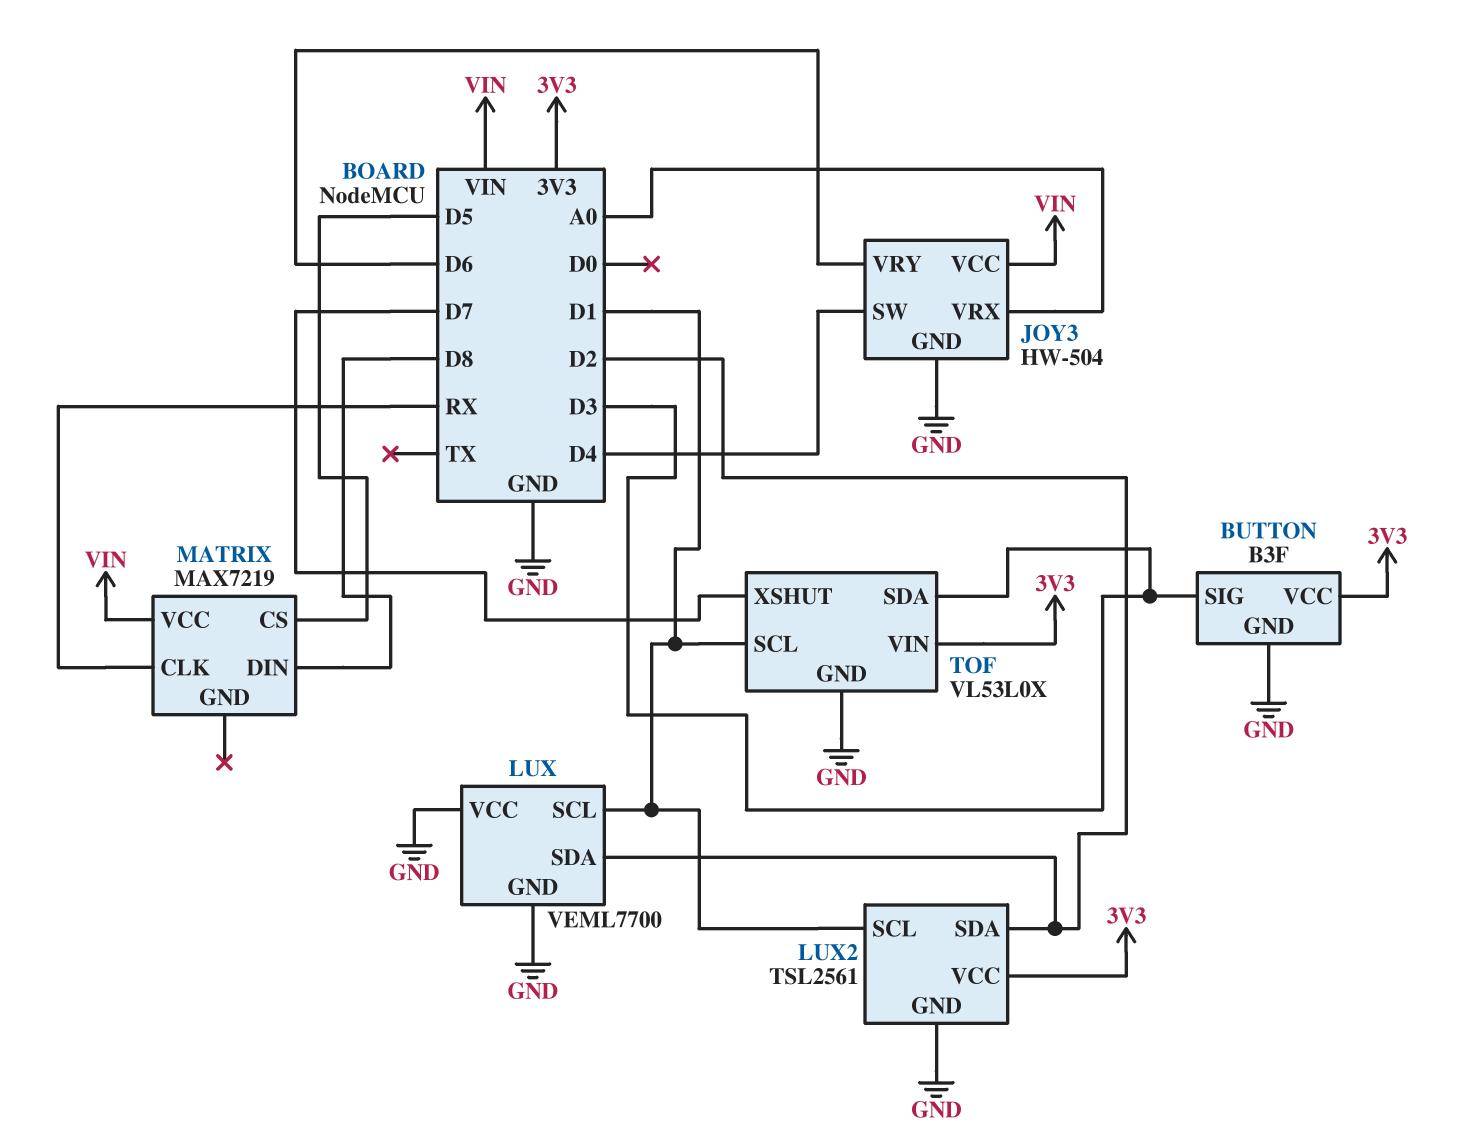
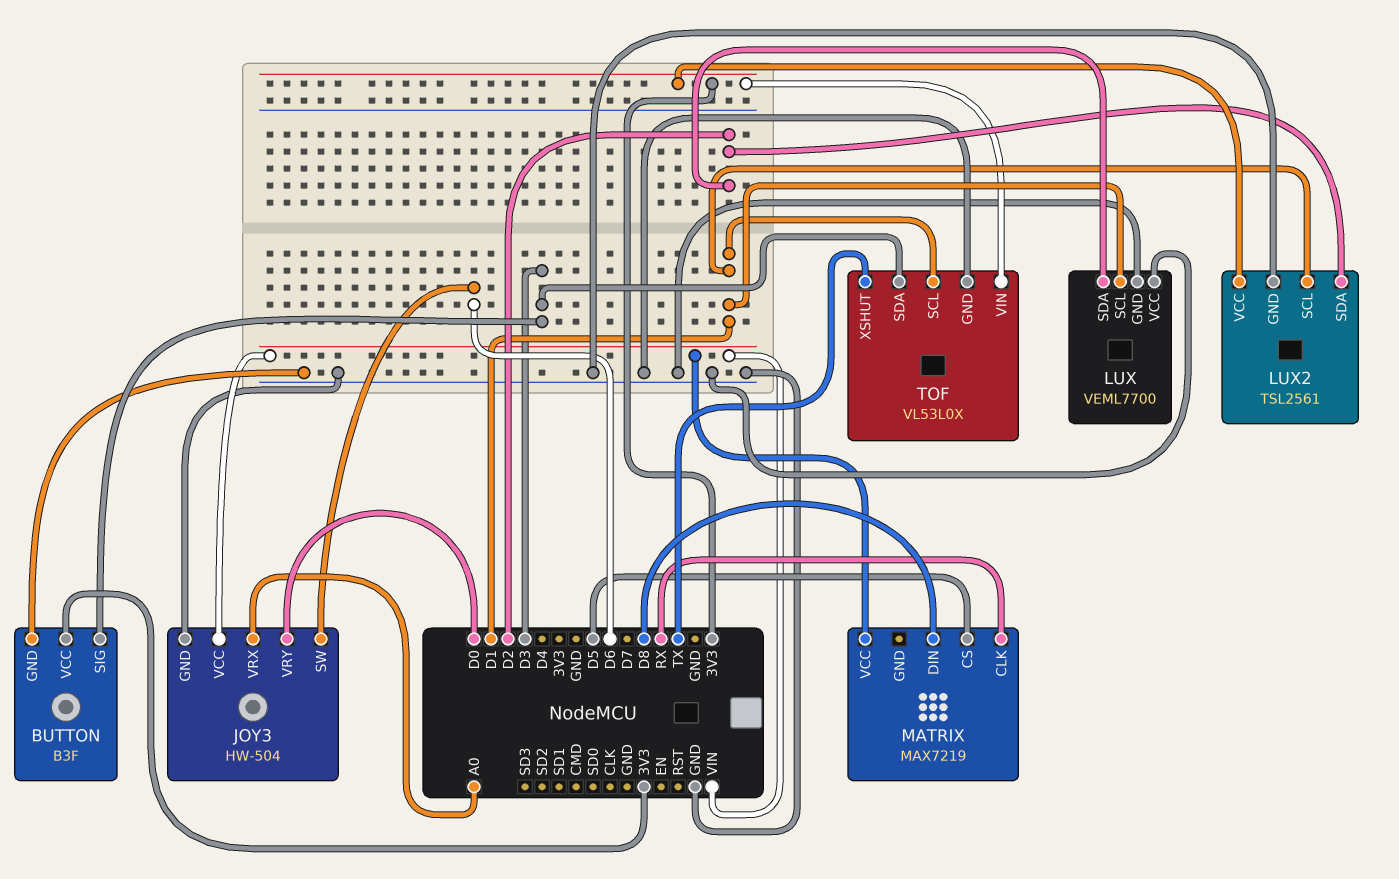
JOY3 pin SW: D4 -> D6
JOY3 pin VRY: D6 -> D0
TOF pin XSHUT: D7 -> TX

